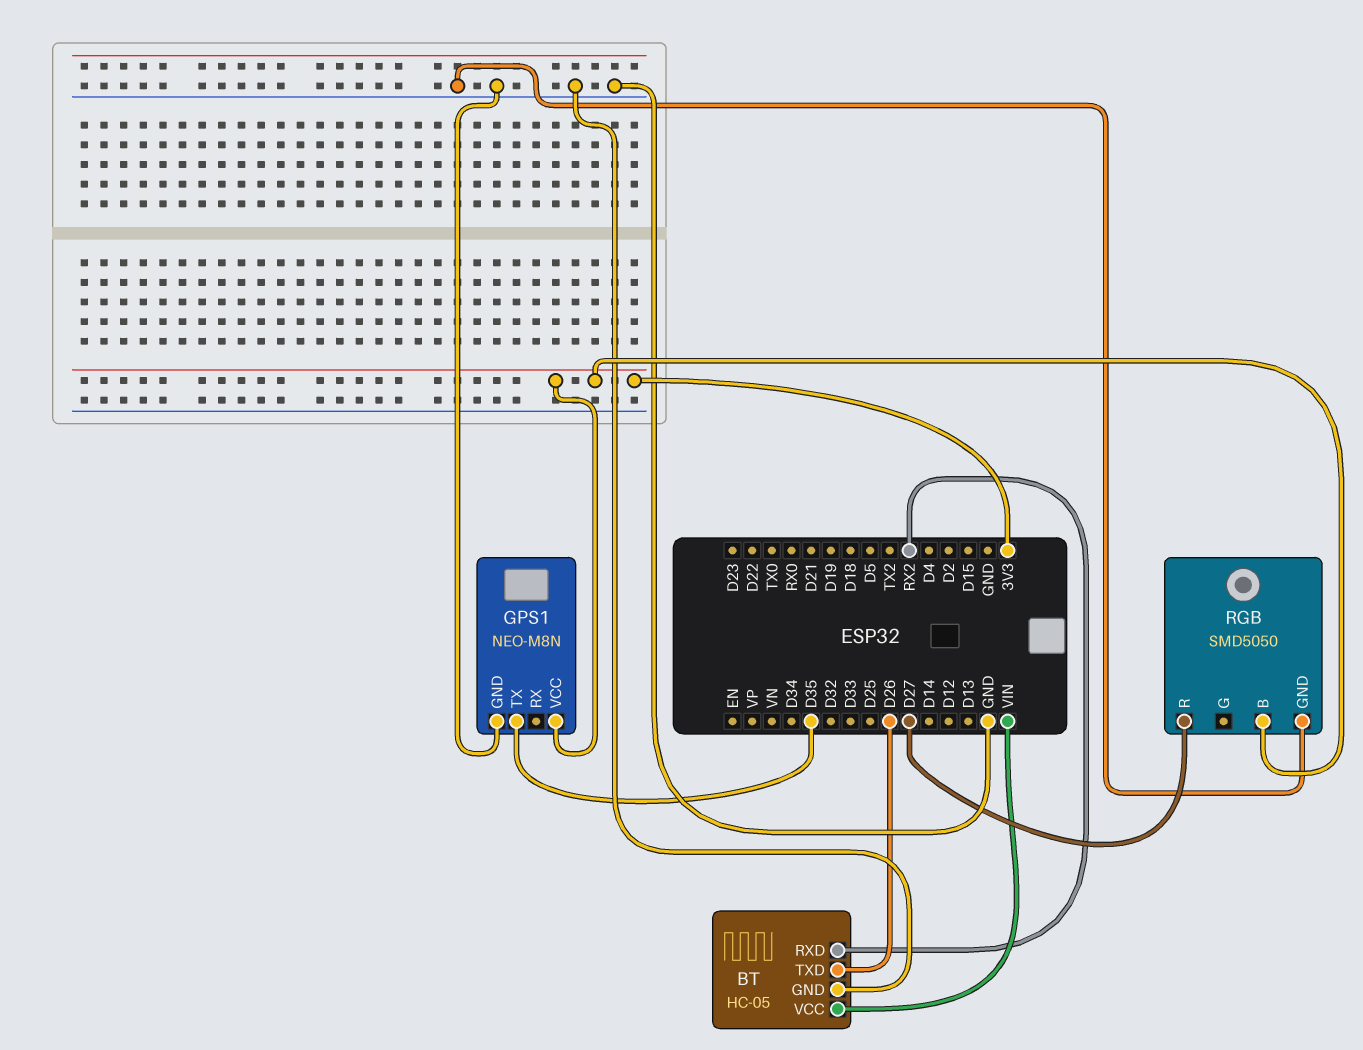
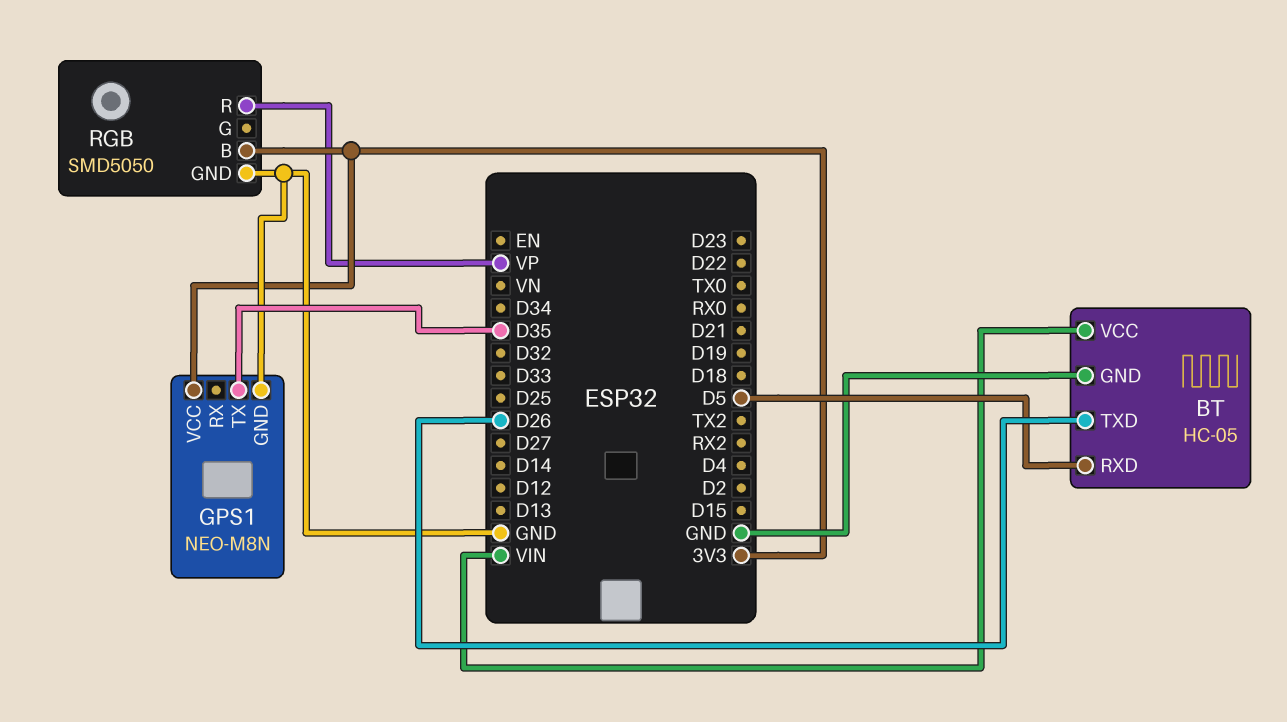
BT pin RXD: RX2 -> D5
RGB pin R: D27 -> VP

